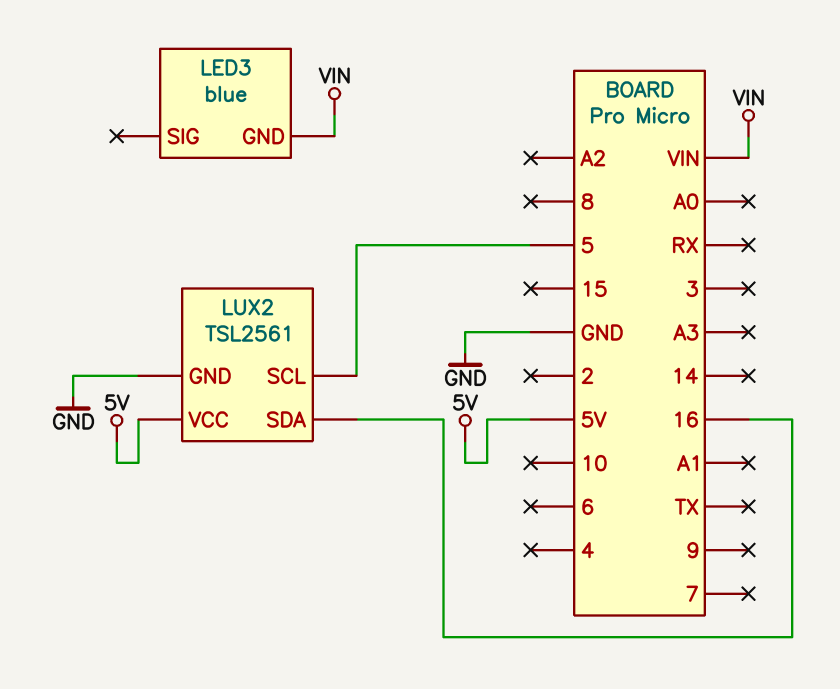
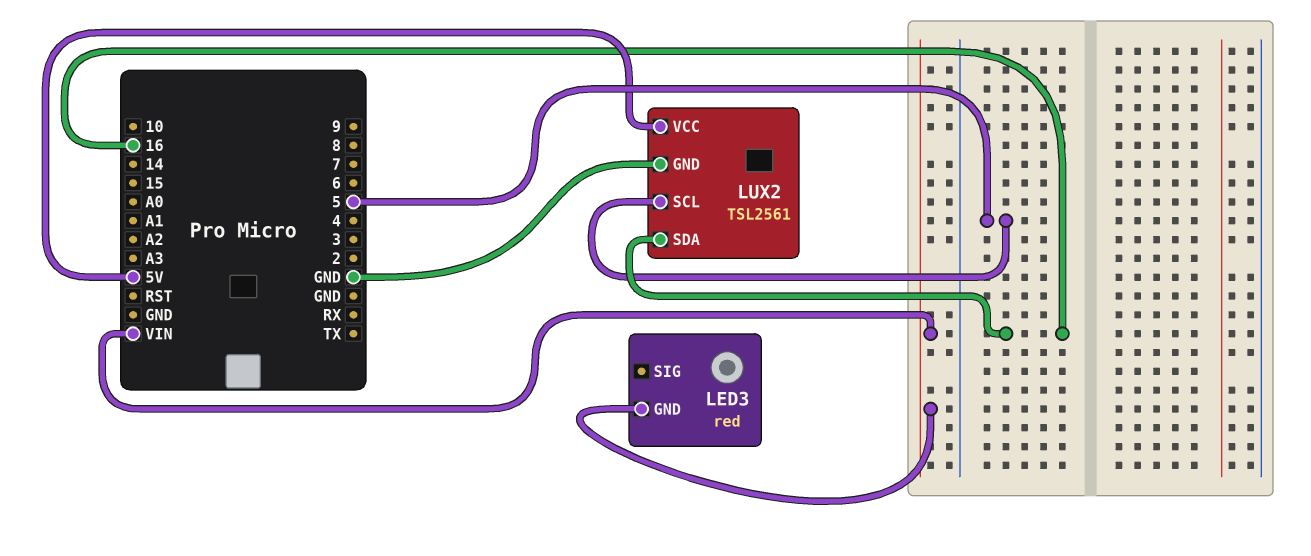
LED3: blue -> red

